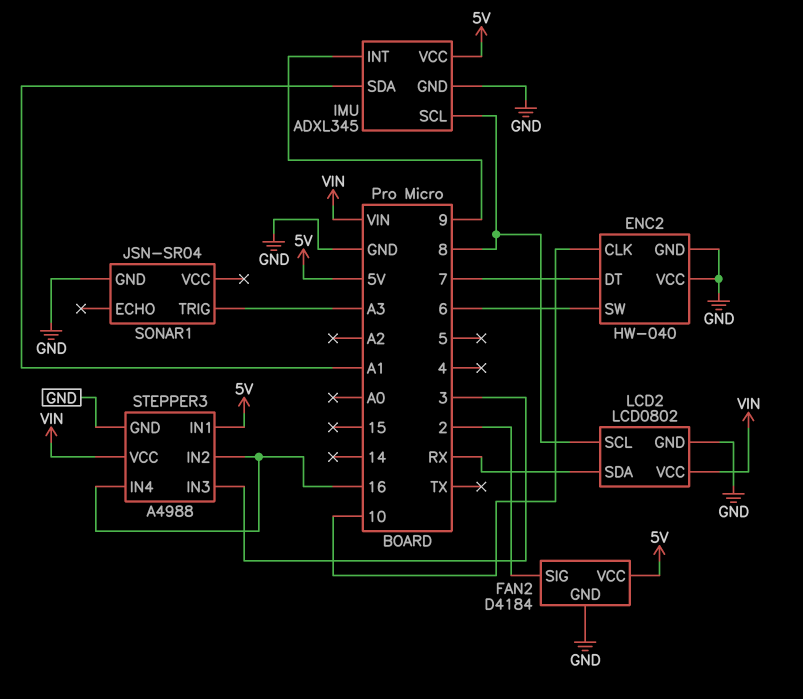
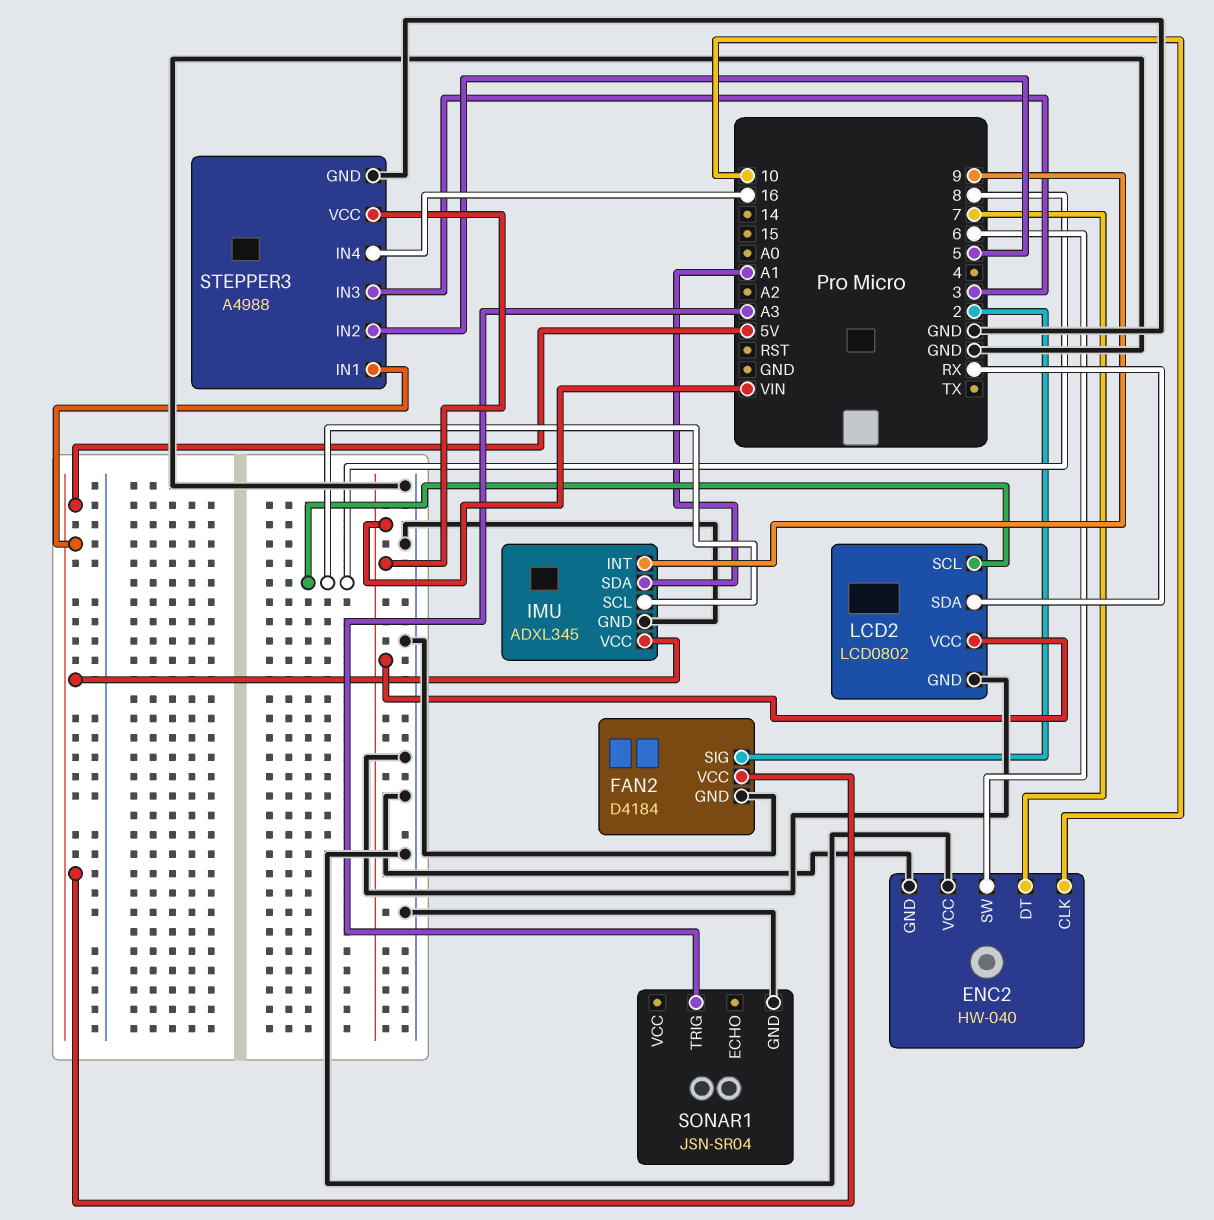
STEPPER3 pin IN2: 16 -> 5

